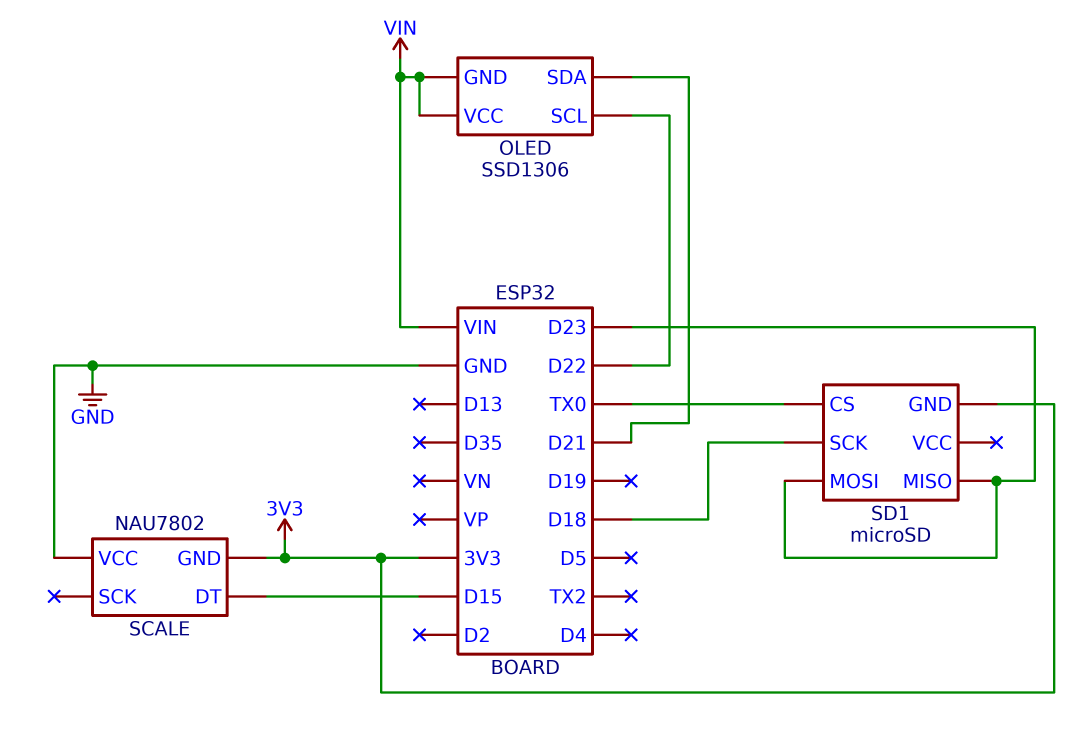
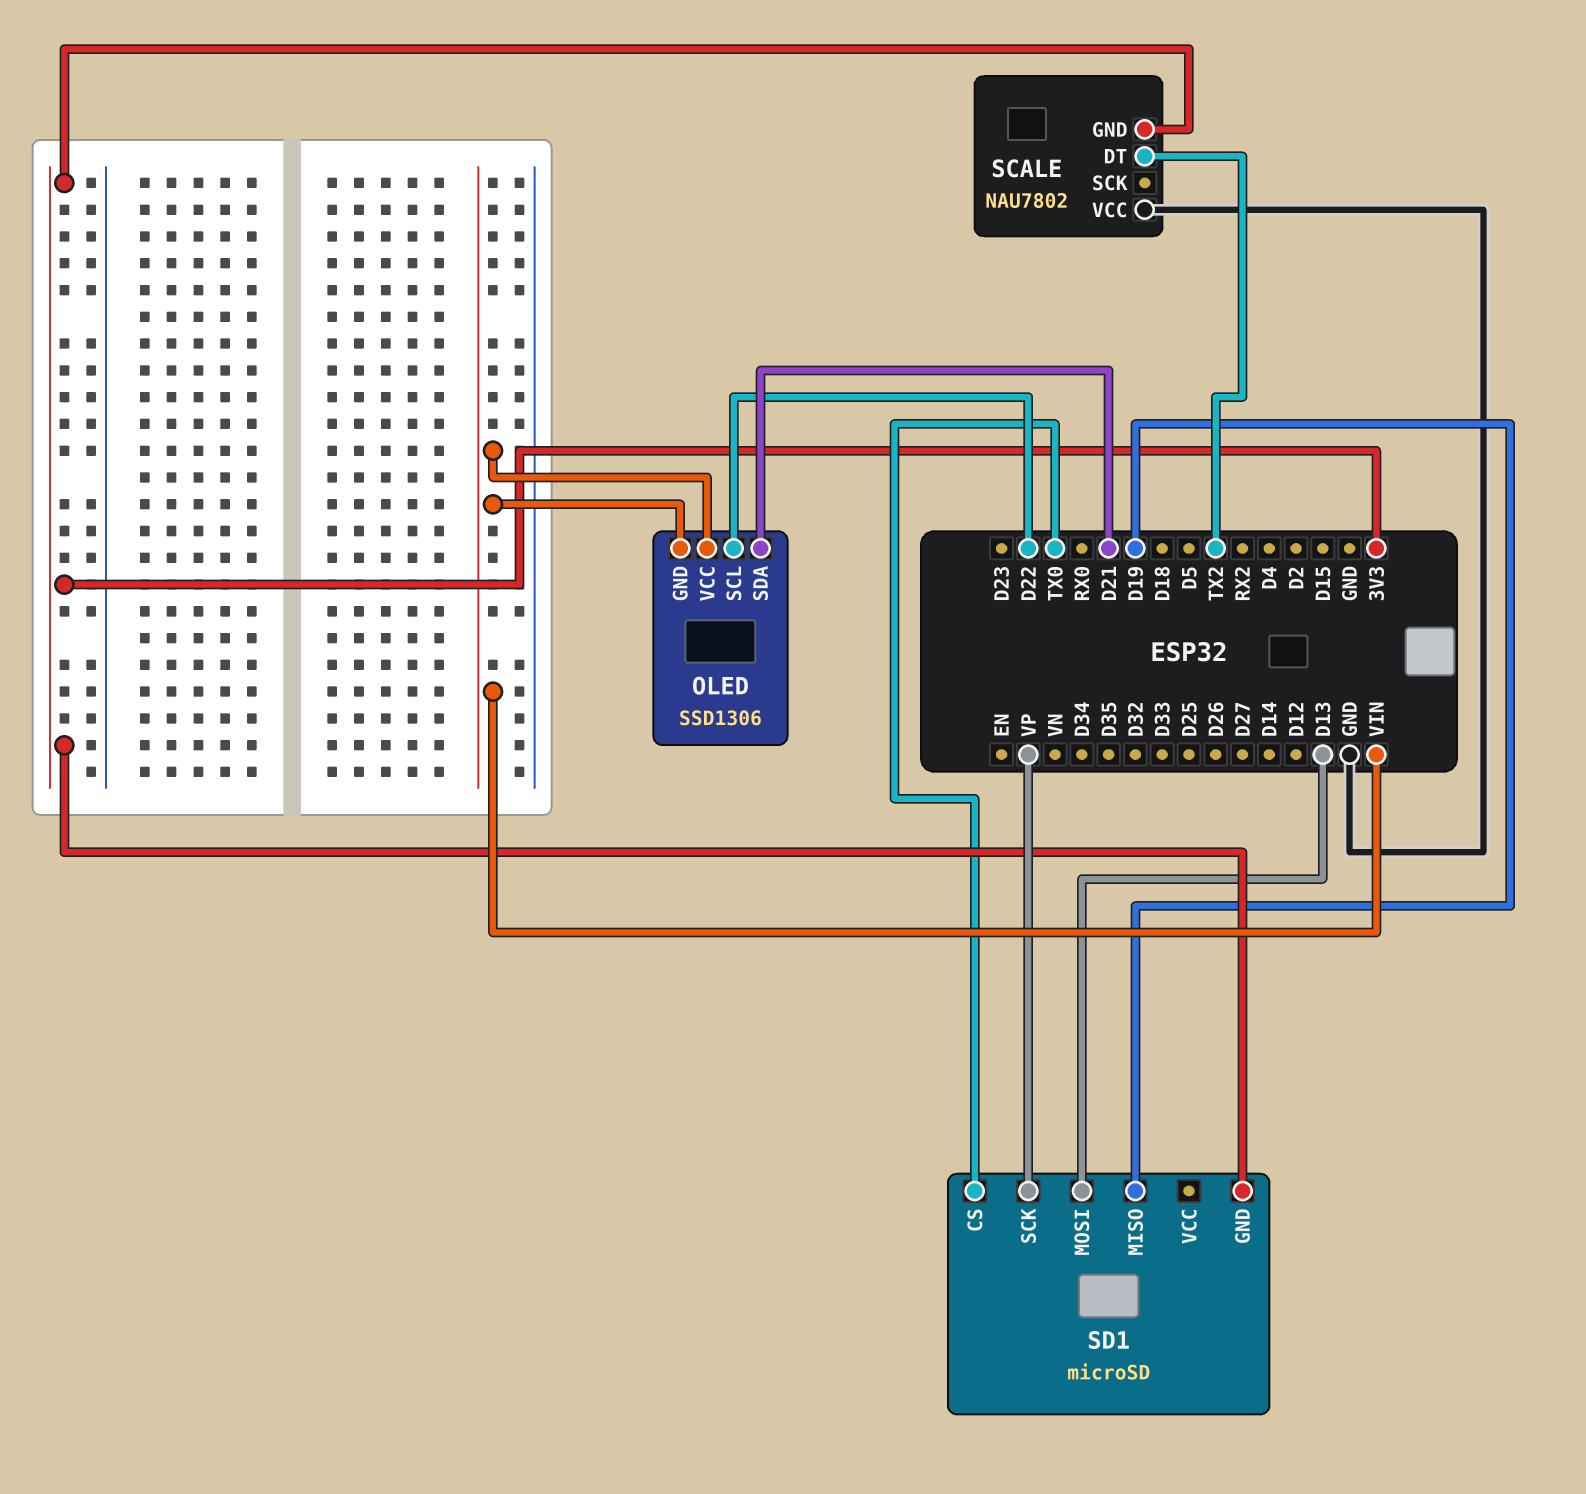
SCALE pin DT: D15 -> TX2
SD1 pin MISO: D23 -> D19
SD1 pin MOSI: D23 -> D13
SD1 pin SCK: D18 -> VP

